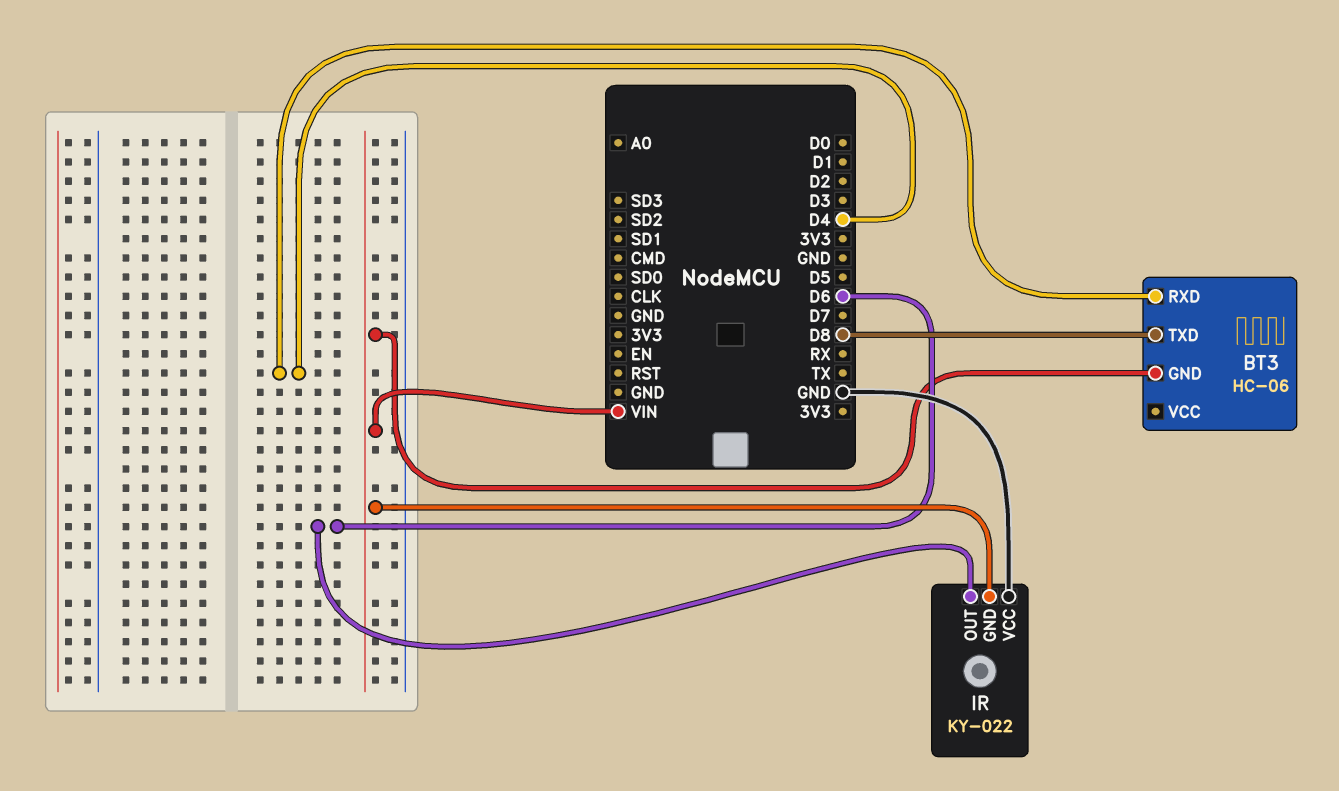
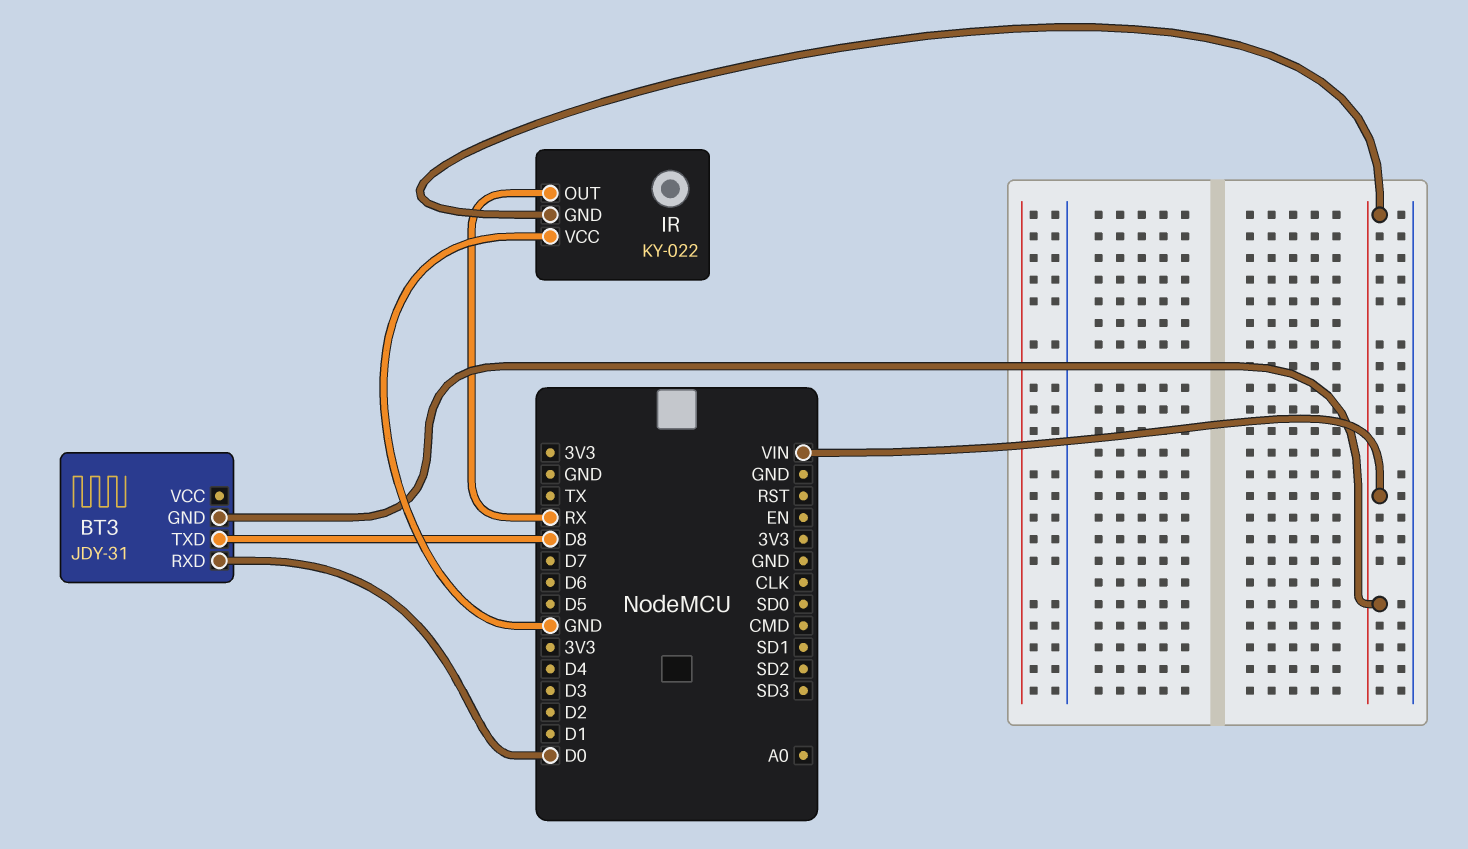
BT3: HC-06 -> JDY-31
BT3 pin RXD: D4 -> D0
IR pin OUT: D6 -> RX

